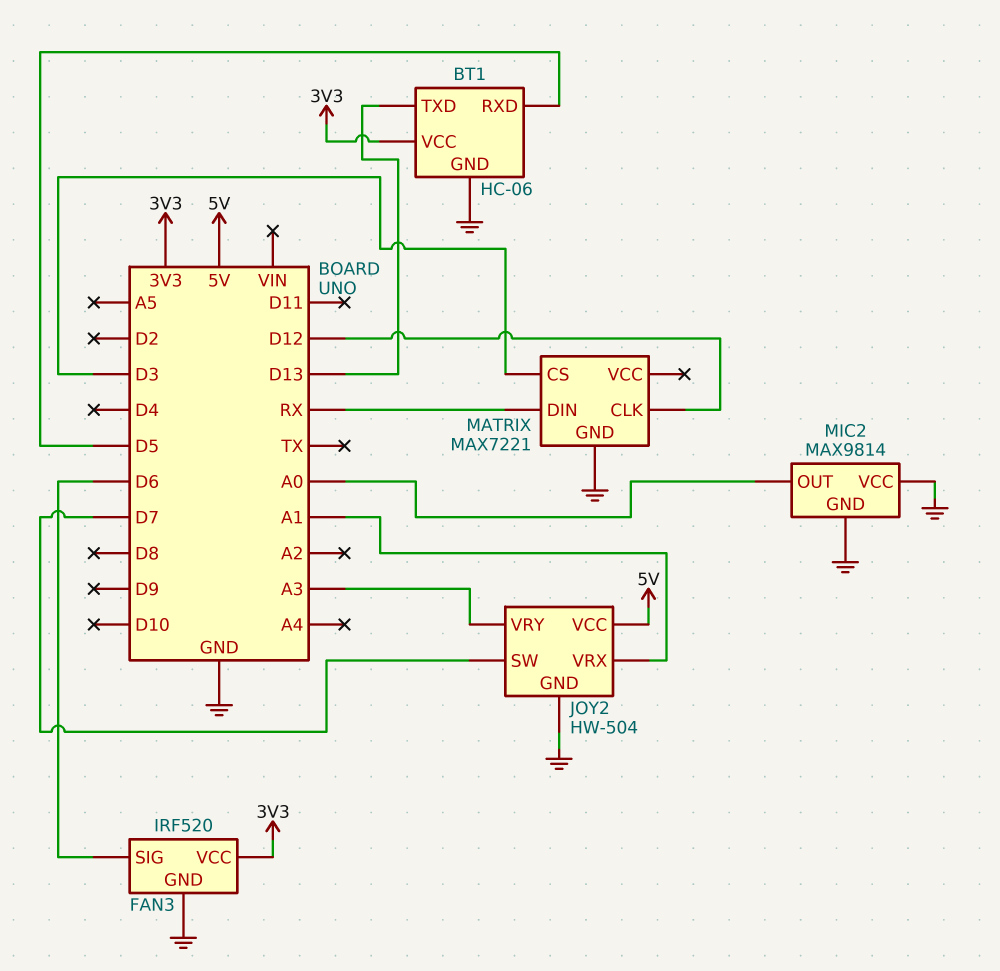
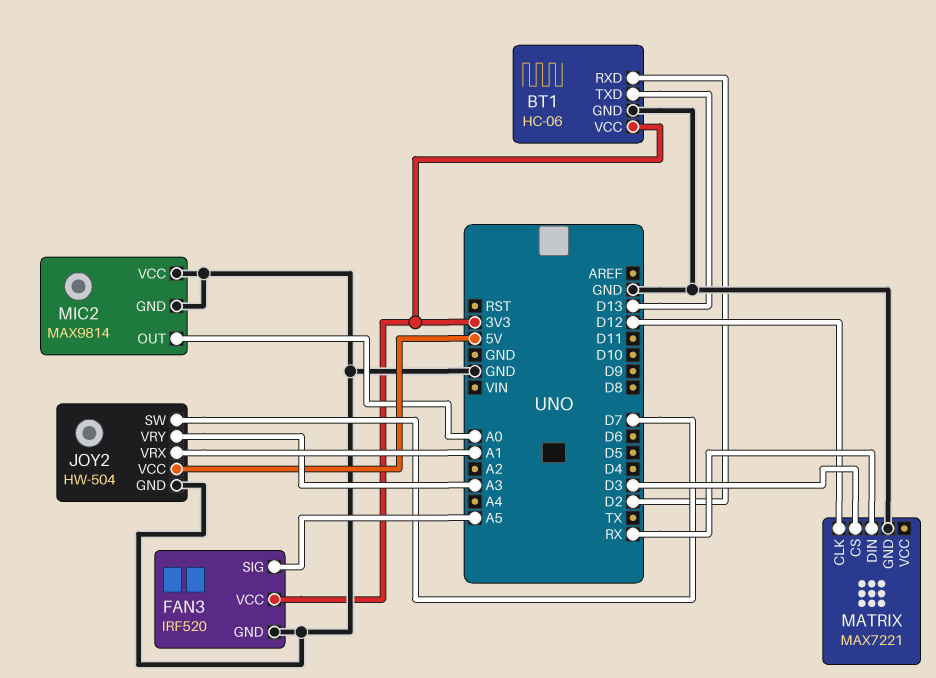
BT1 pin RXD: D5 -> D2
FAN3 pin SIG: D6 -> A5

